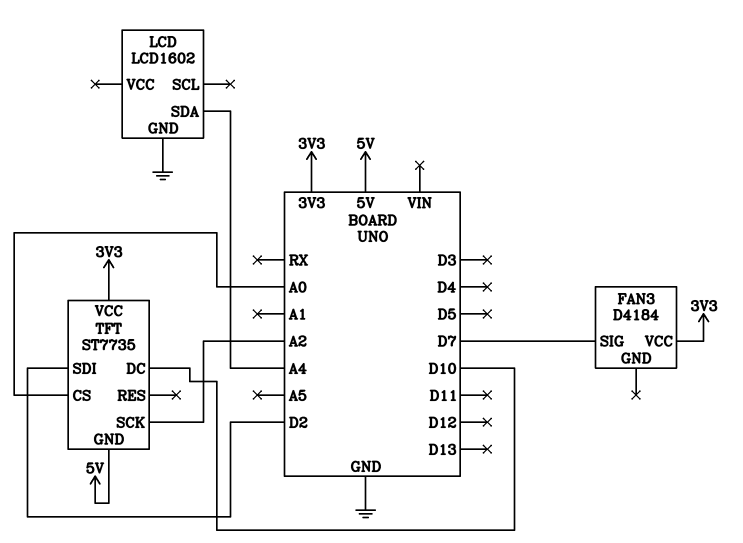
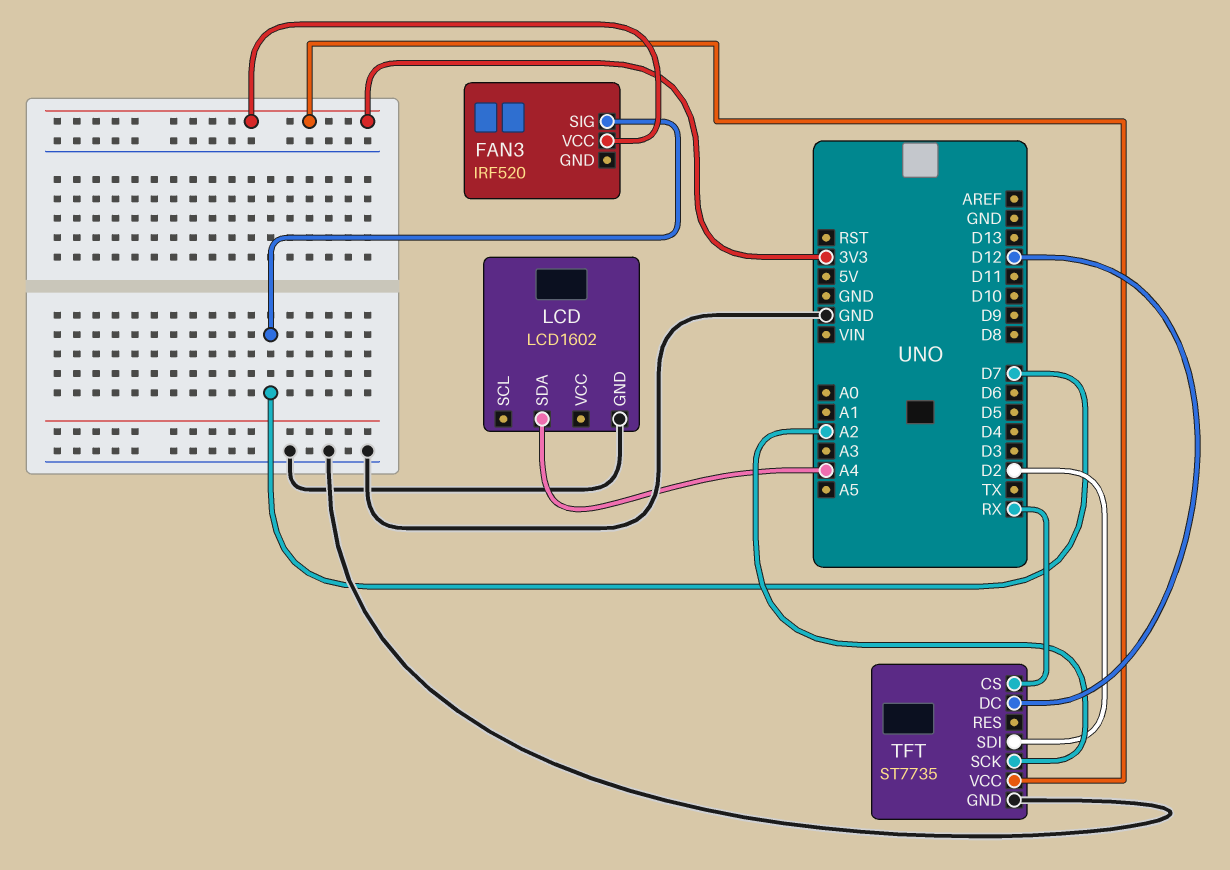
FAN3: D4184 -> IRF520
TFT pin CS: A0 -> RX
TFT pin DC: D10 -> D12
TFT pin GND: 5V -> GND

